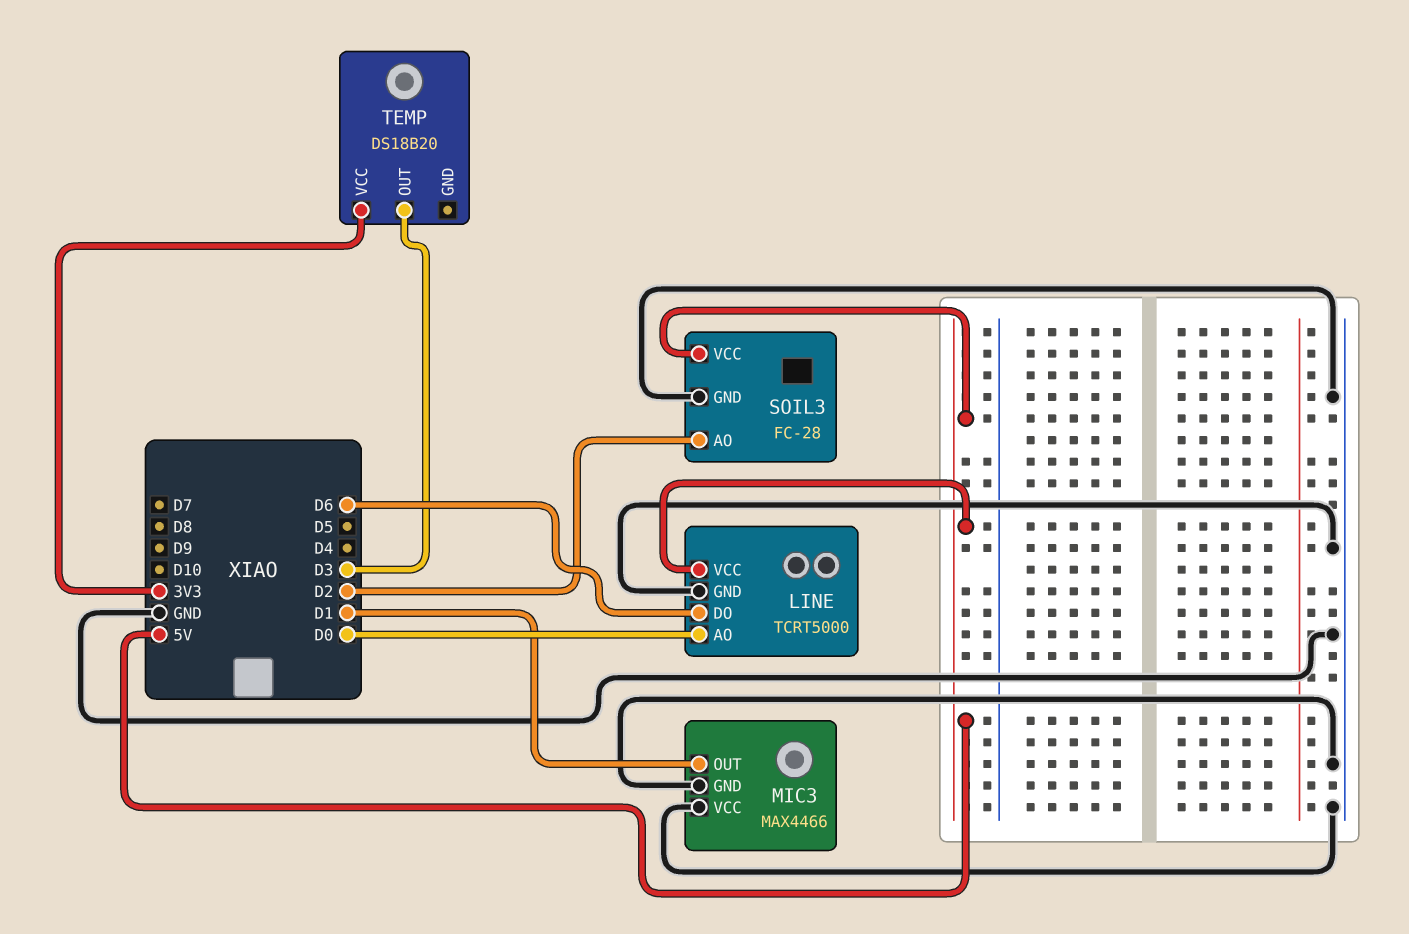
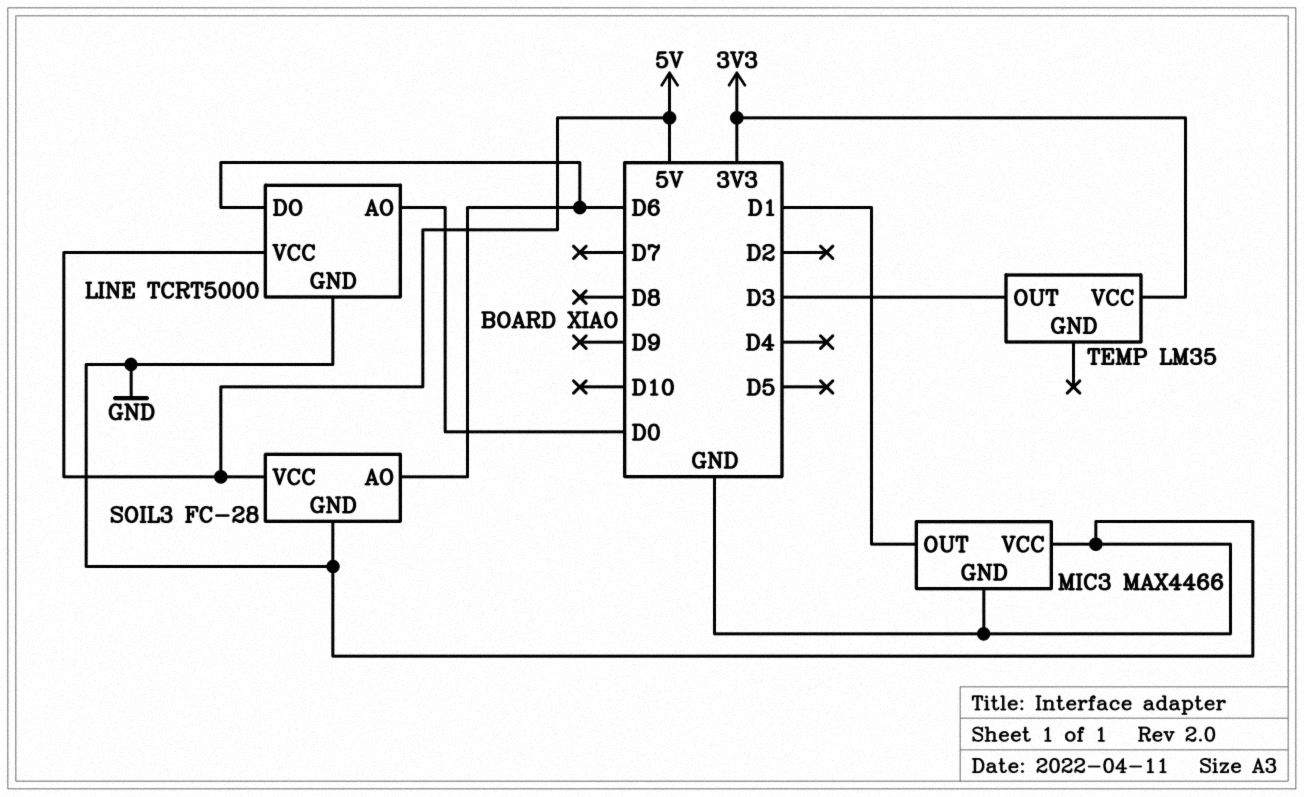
SOIL3 pin AO: D2 -> D6
TEMP: DS18B20 -> LM35

